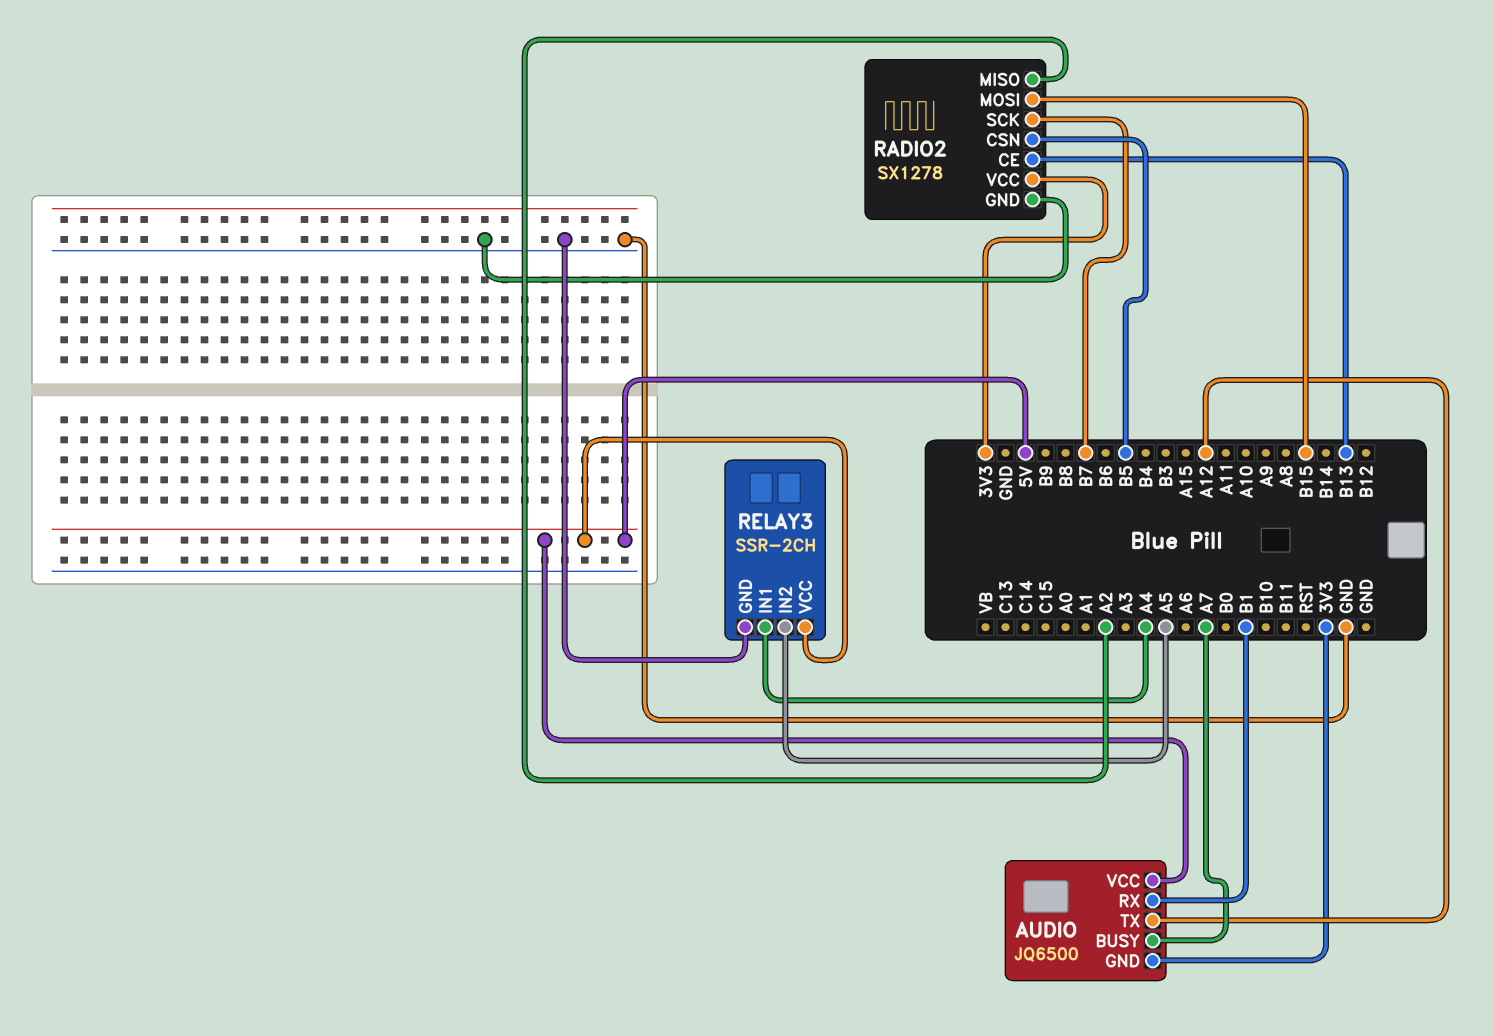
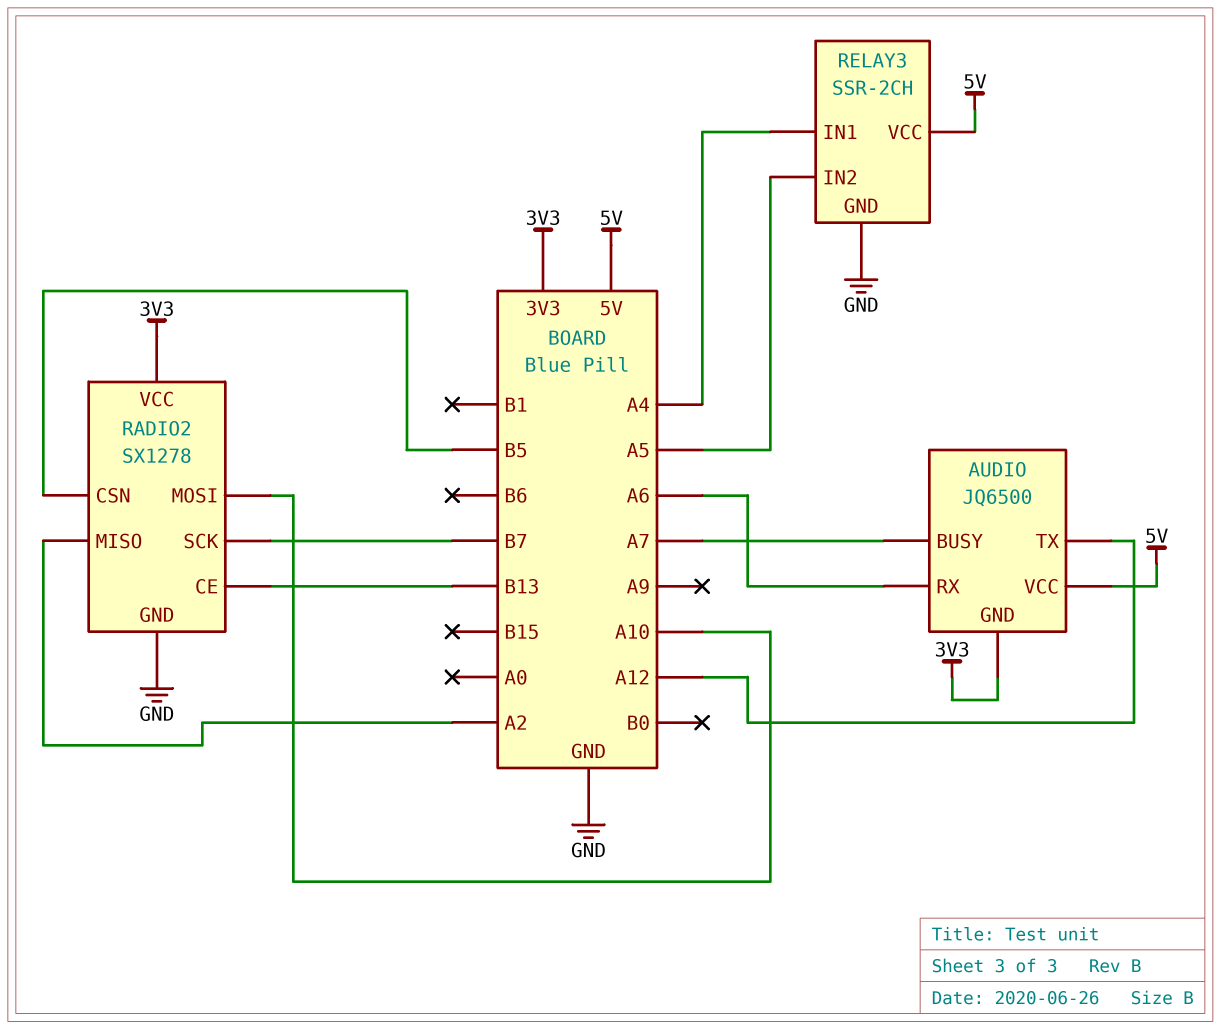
AUDIO pin RX: B1 -> A6
RADIO2 pin MOSI: B15 -> A10

